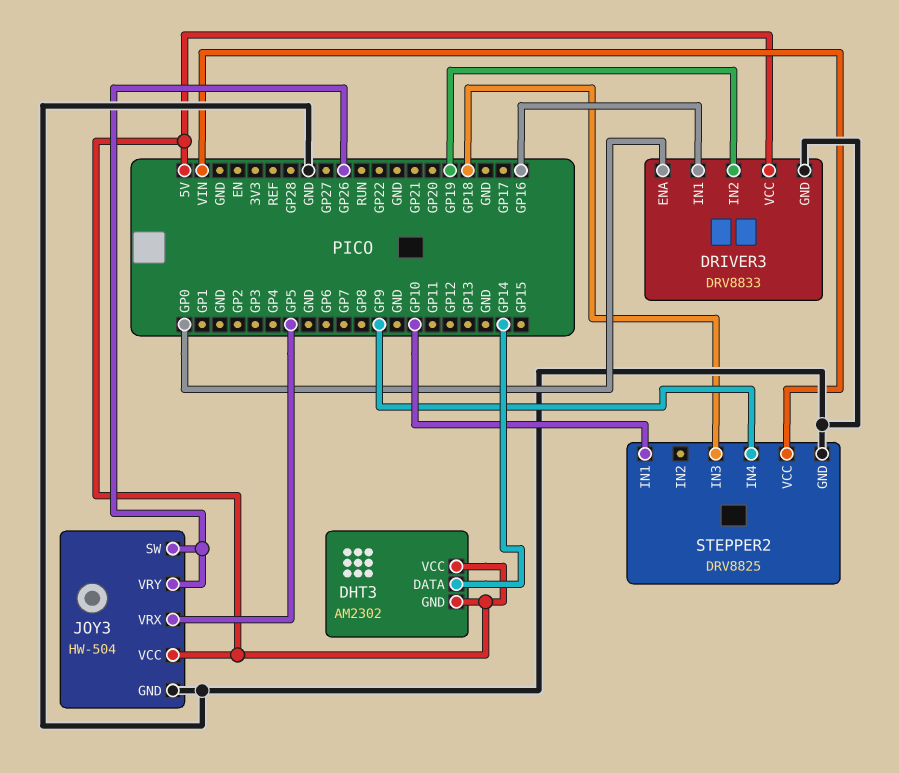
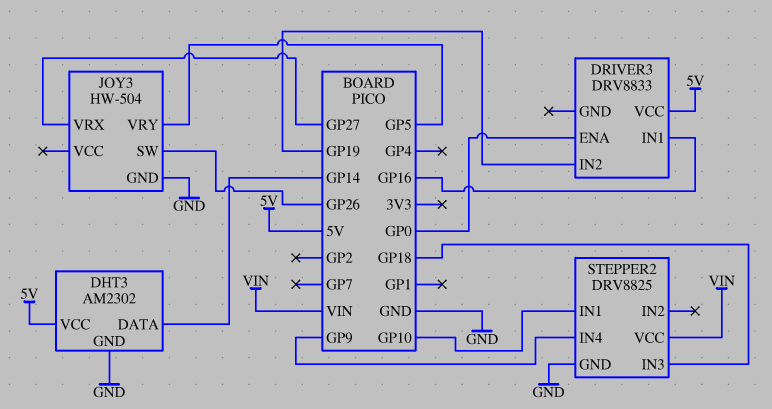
DHT3 pin GND: 5V -> GND
DRIVER3 pin GND: GND -> none
JOY3 pin VCC: 5V -> none
JOY3 pin VRX: GP5 -> GP27
JOY3 pin VRY: GP26 -> GP5

